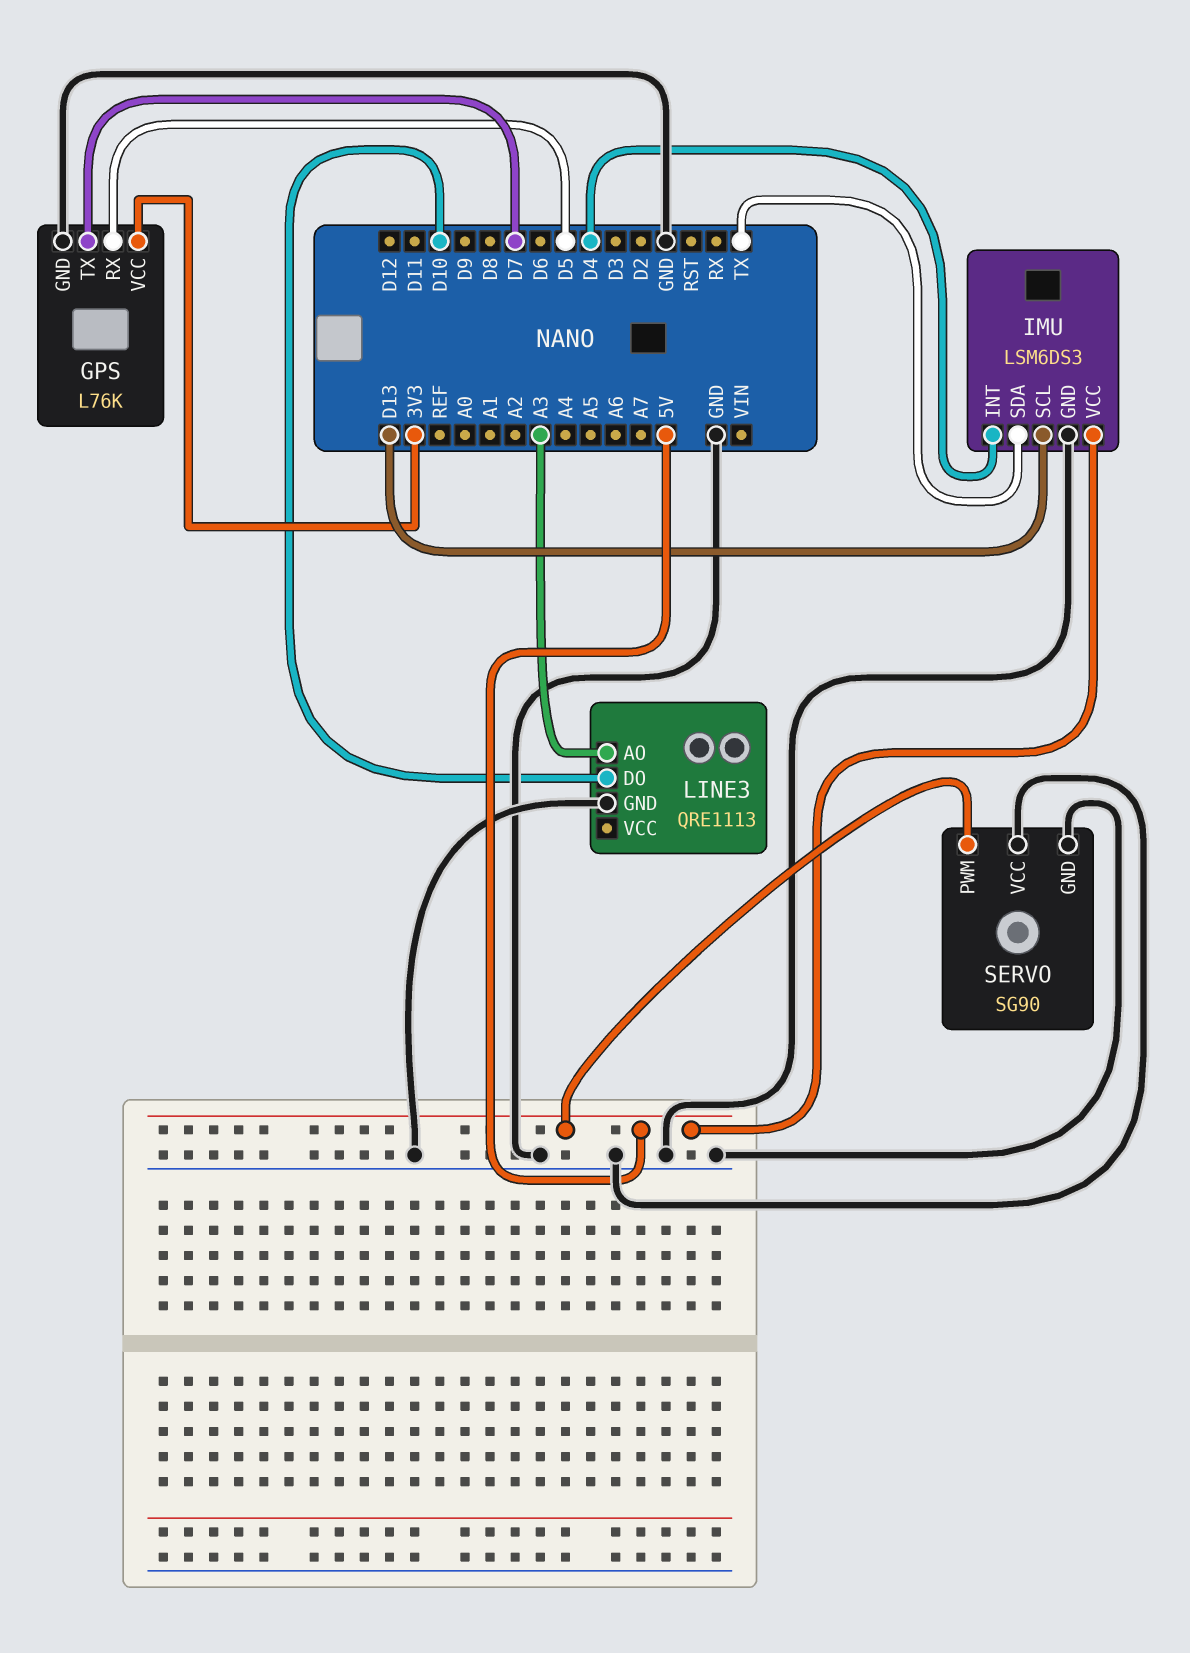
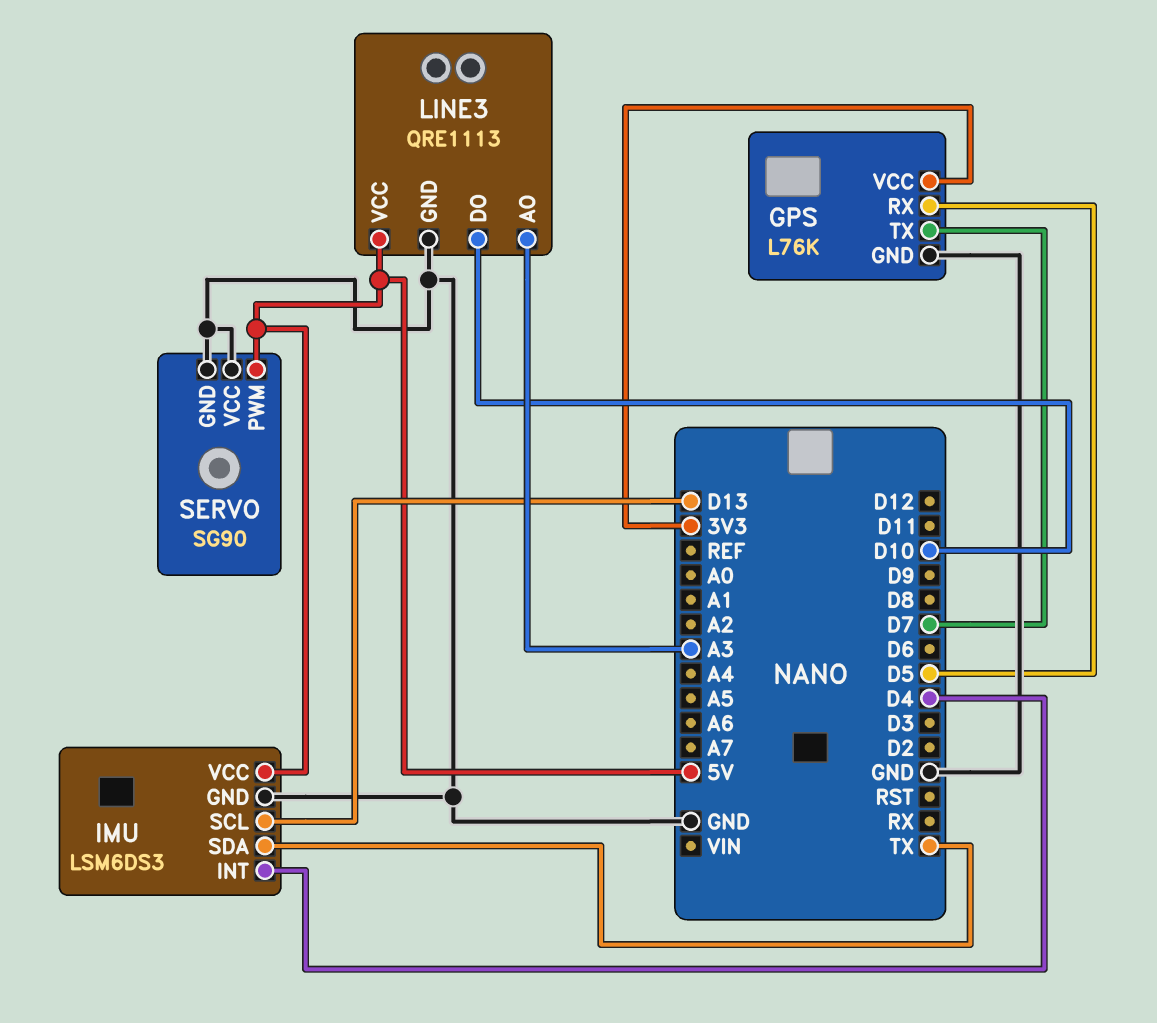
LINE3 pin VCC: none -> 5V

